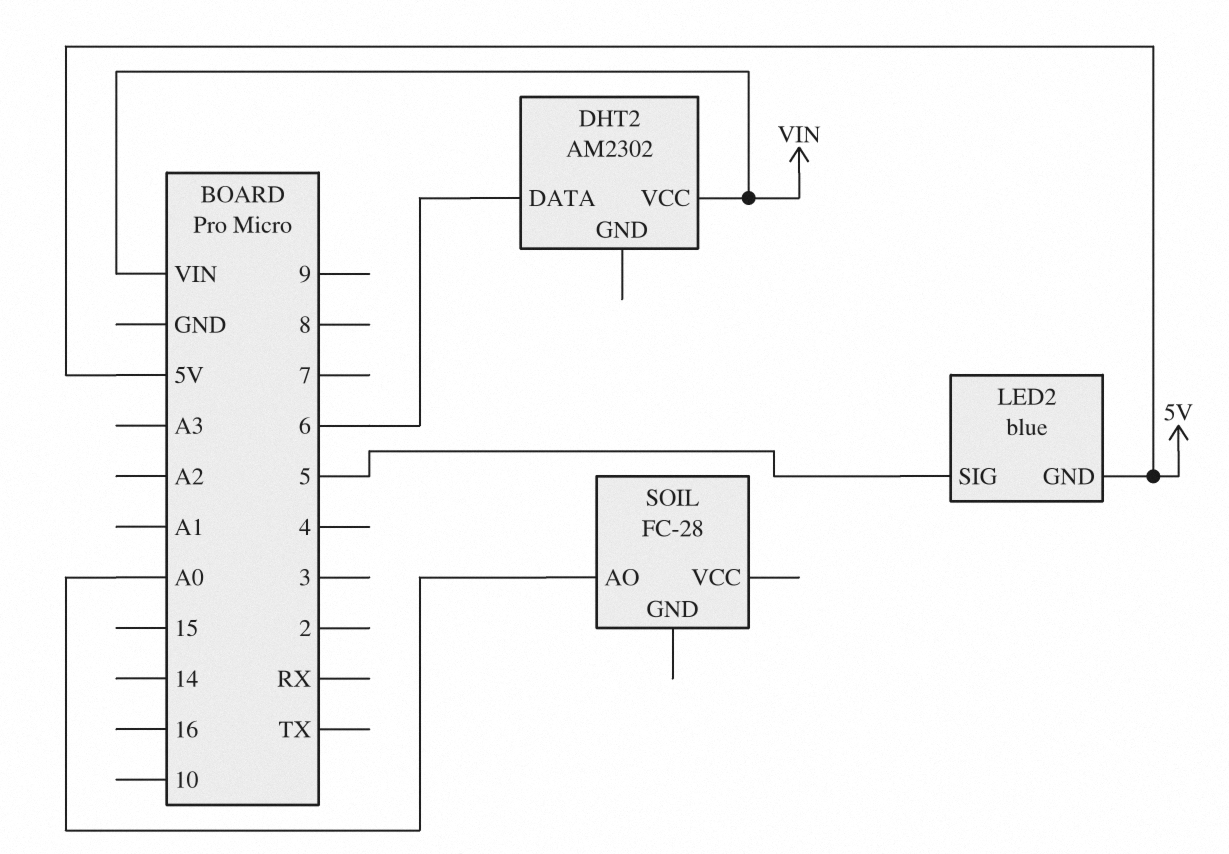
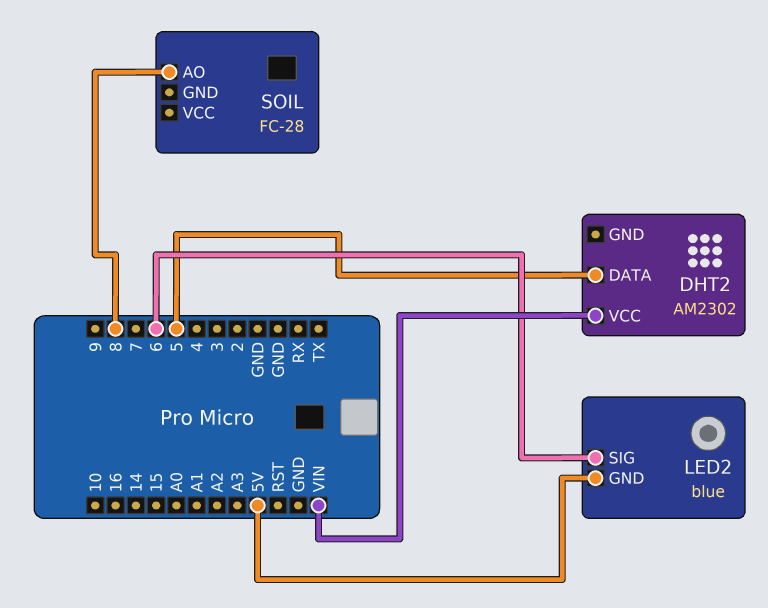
DHT2 pin DATA: 6 -> 5
LED2 pin SIG: 5 -> 6
SOIL pin AO: A0 -> 8

